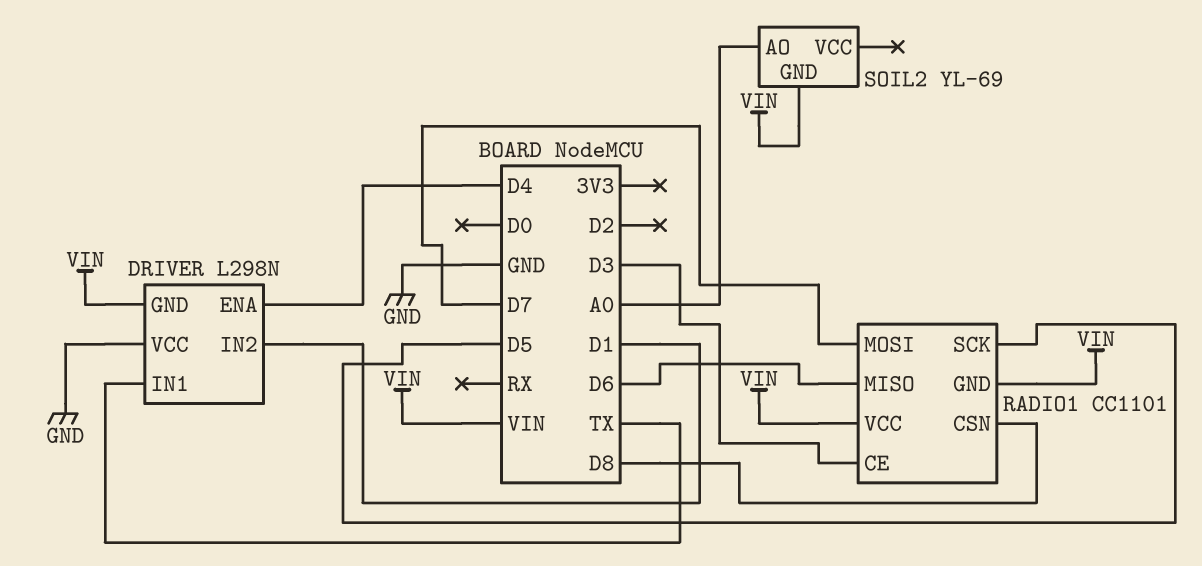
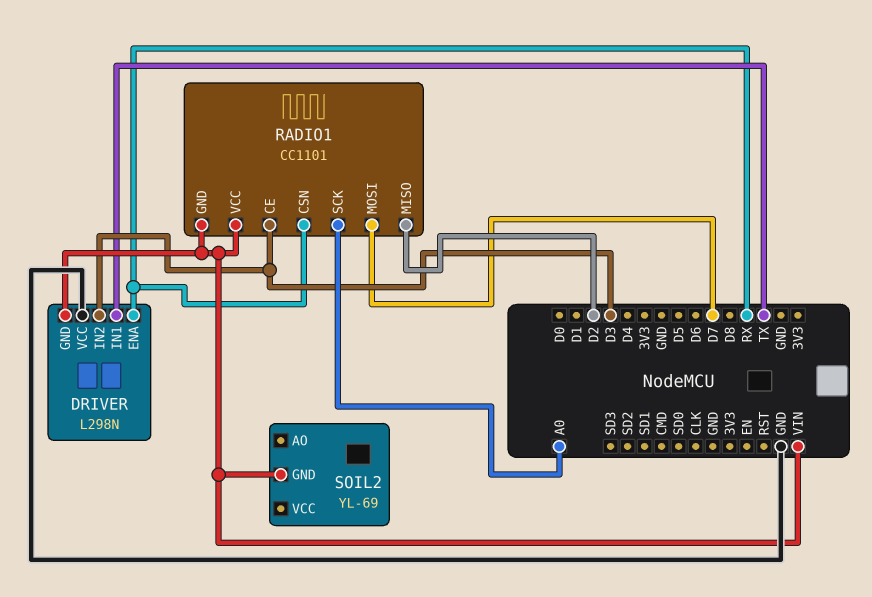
DRIVER pin ENA: D4 -> RX
DRIVER pin IN2: D1 -> D3
RADIO1 pin CSN: D8 -> RX
RADIO1 pin MISO: D6 -> D2
RADIO1 pin SCK: D5 -> A0
SOIL2 pin AO: A0 -> none

